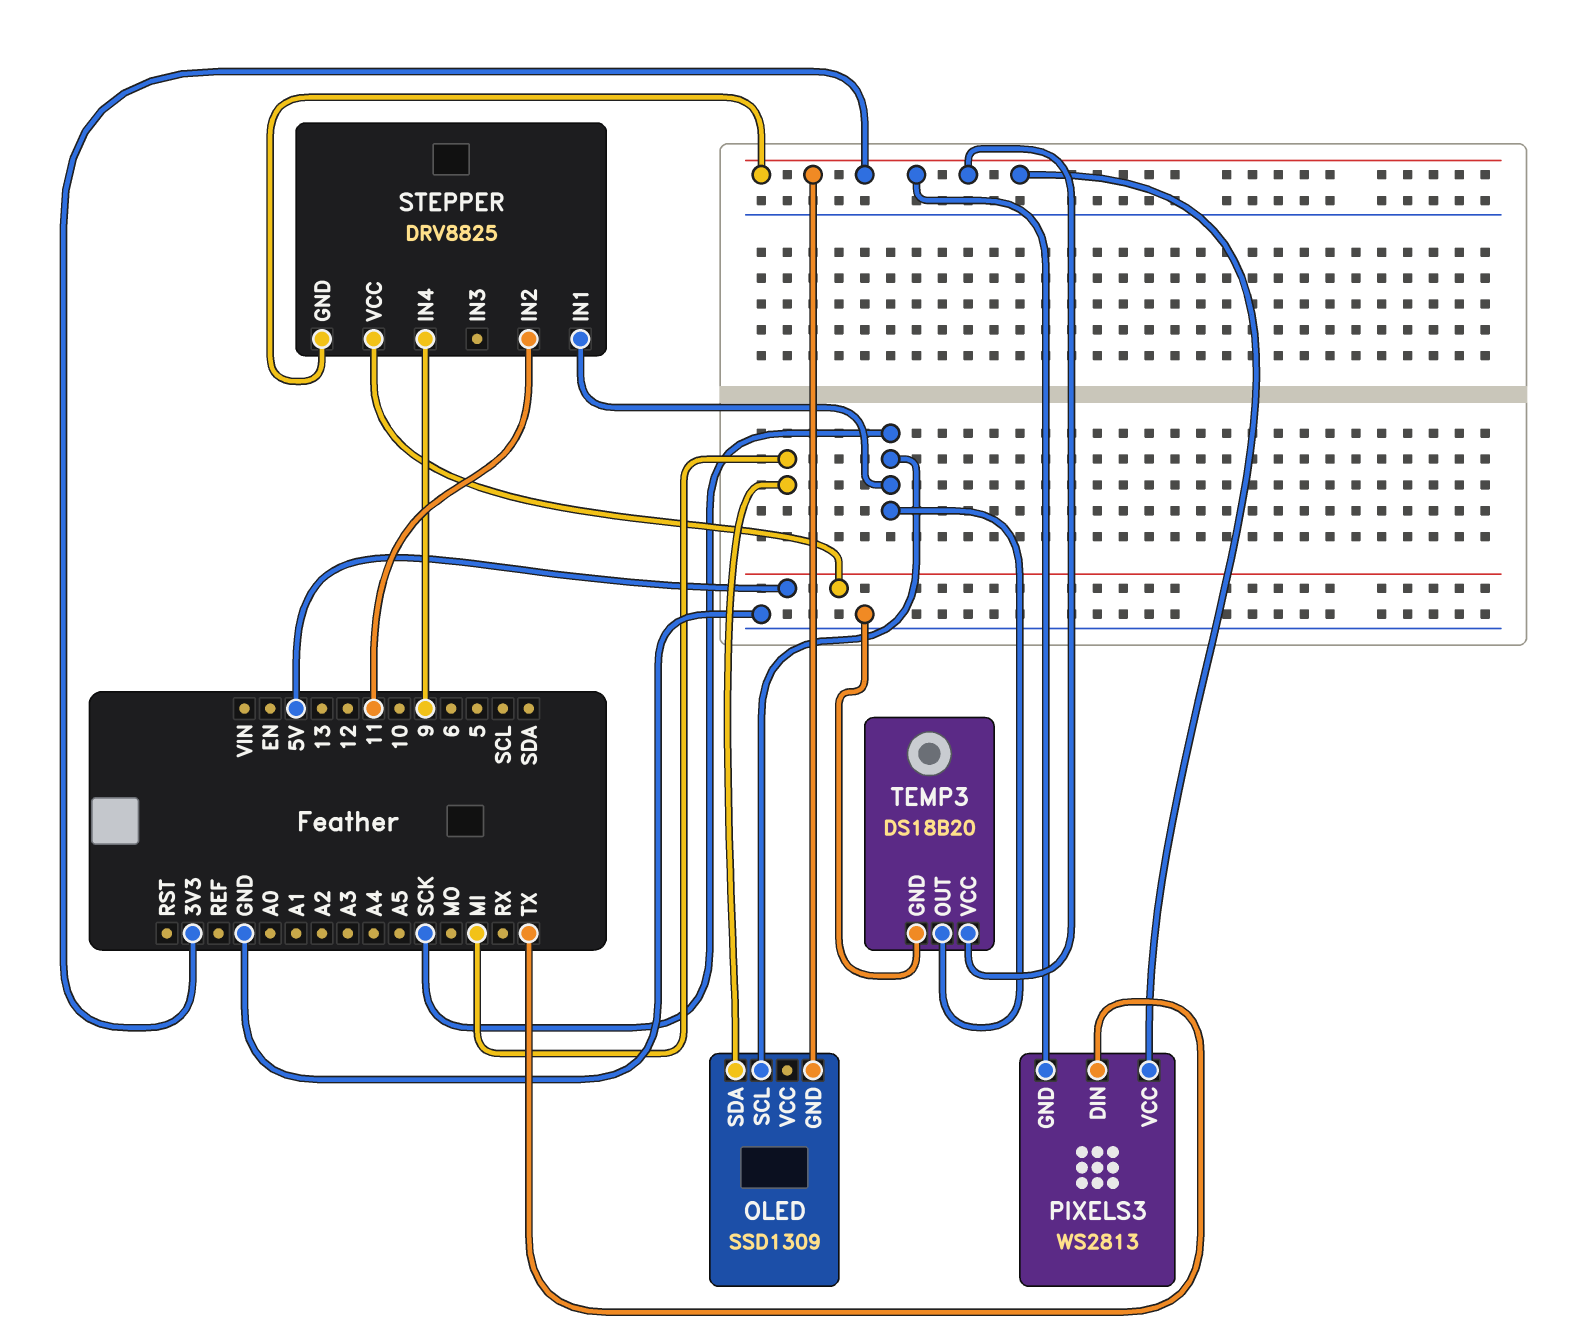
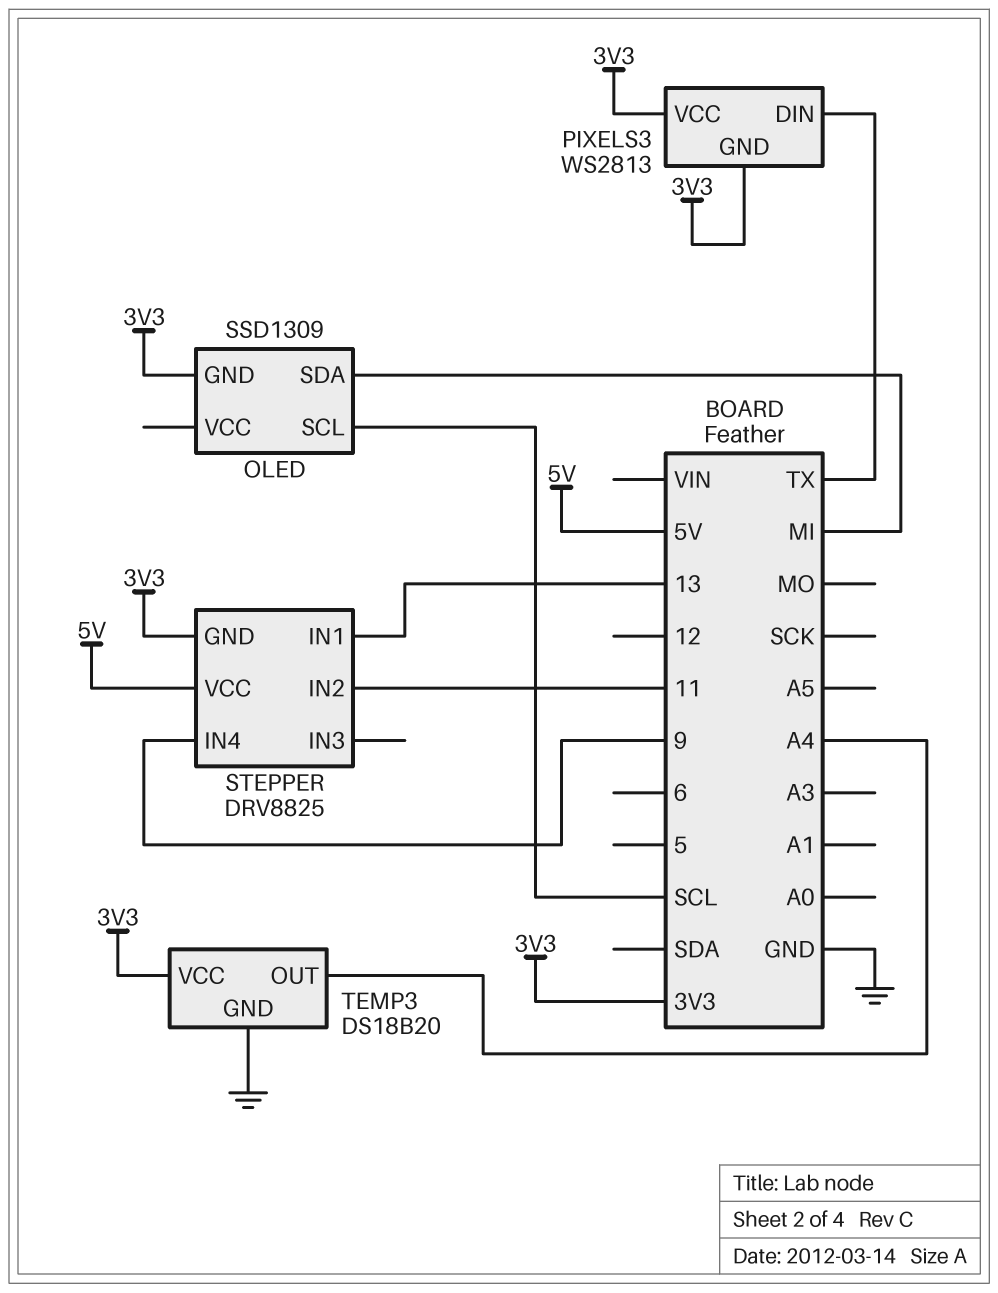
OLED pin SCL: SCK -> SCL
STEPPER pin IN1: SCK -> 13
TEMP3 pin OUT: SCK -> A4

